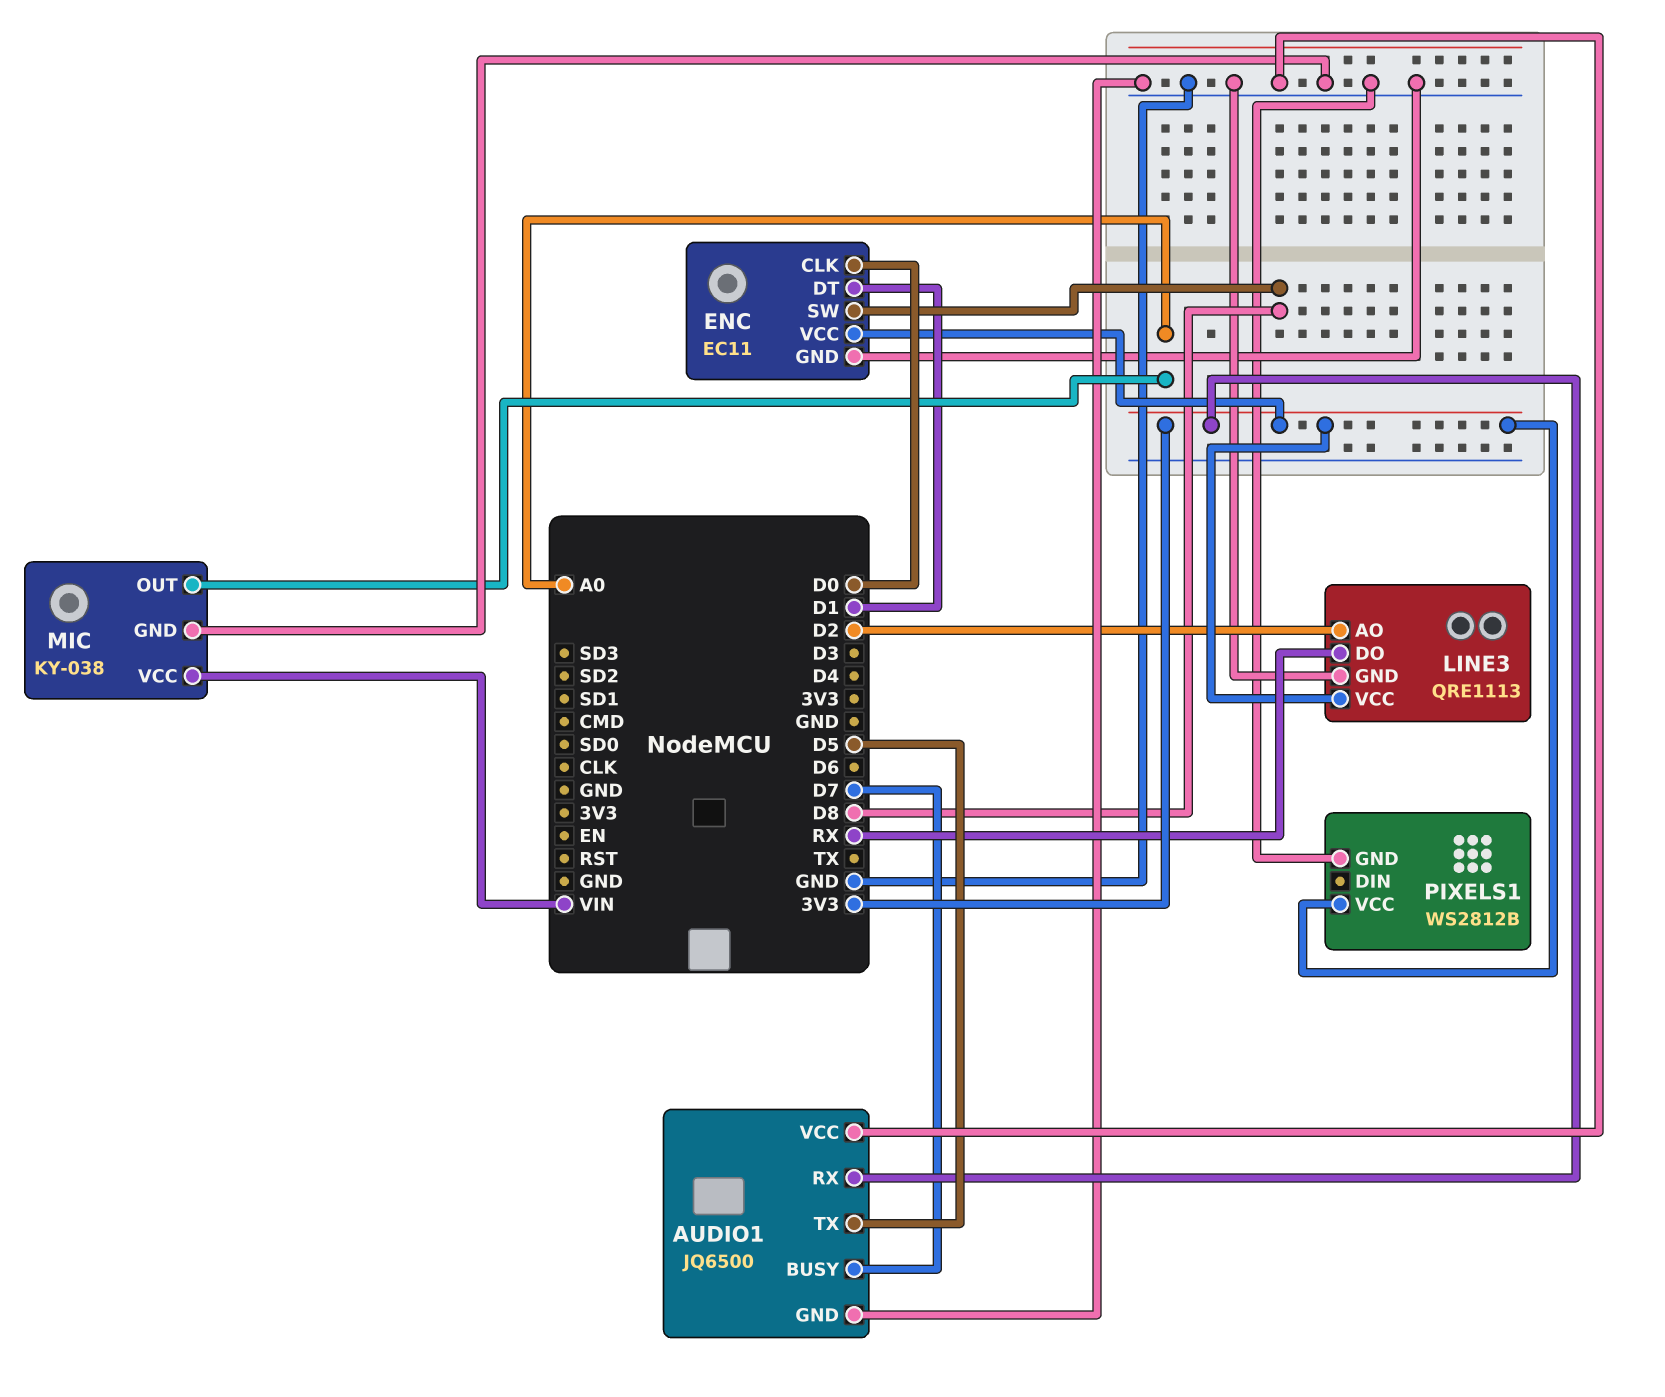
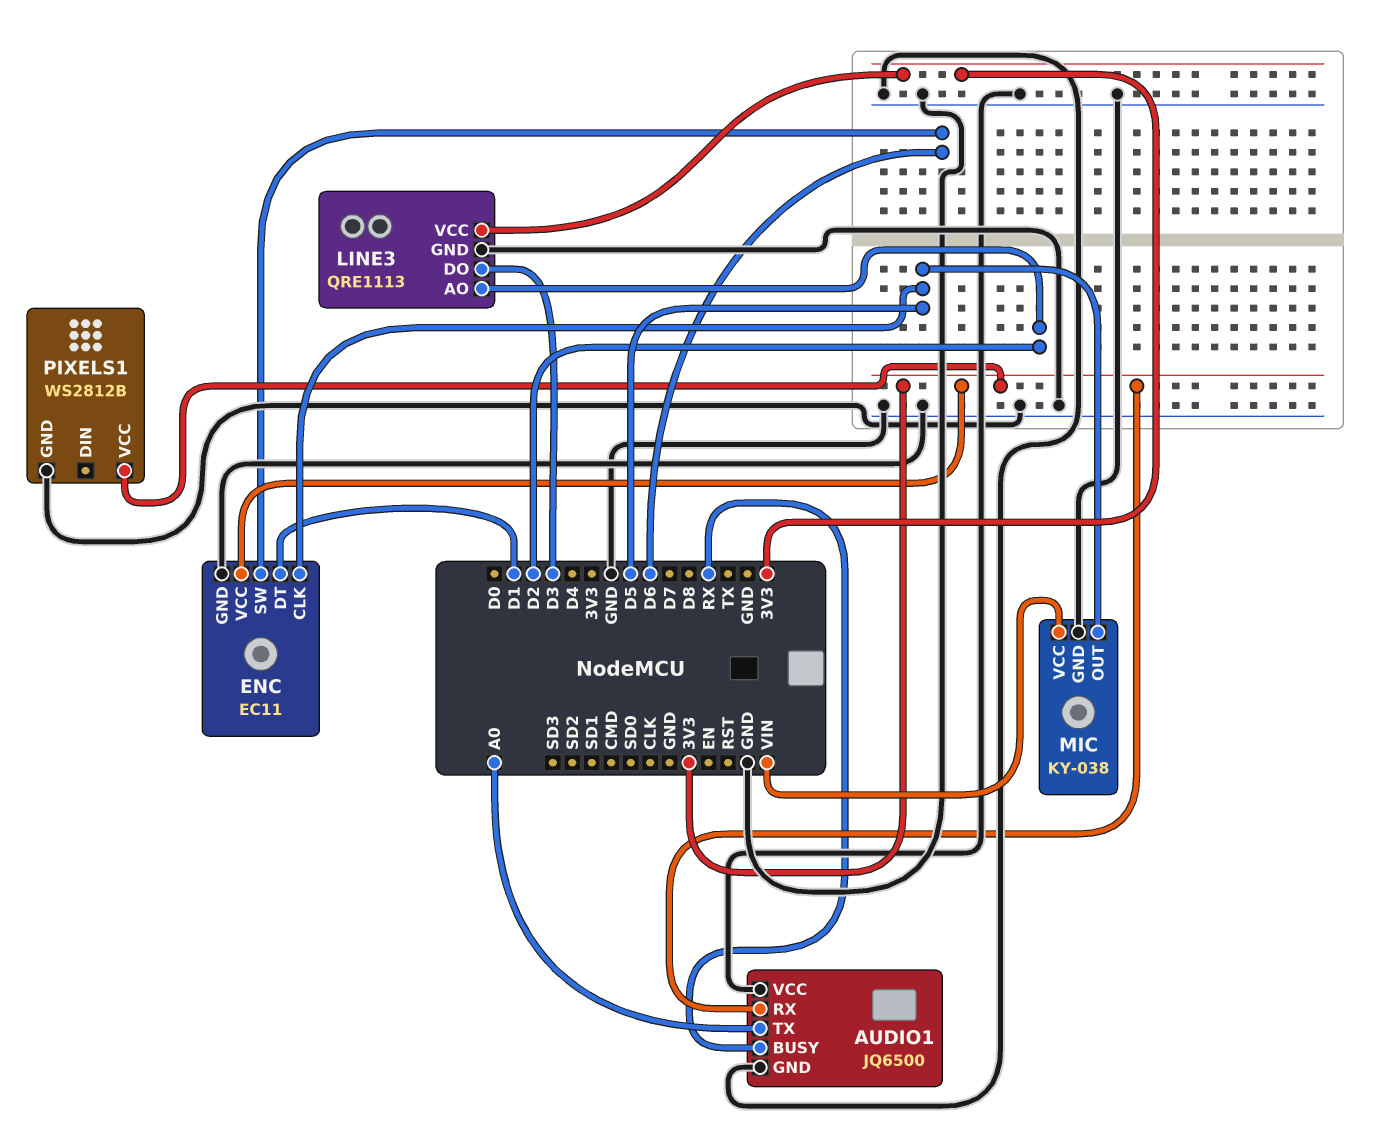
AUDIO1 pin BUSY: D7 -> RX
AUDIO1 pin TX: D5 -> A0
ENC pin CLK: D0 -> D5
ENC pin SW: D8 -> D6
LINE3 pin DO: RX -> D3
MIC pin OUT: A0 -> D5

